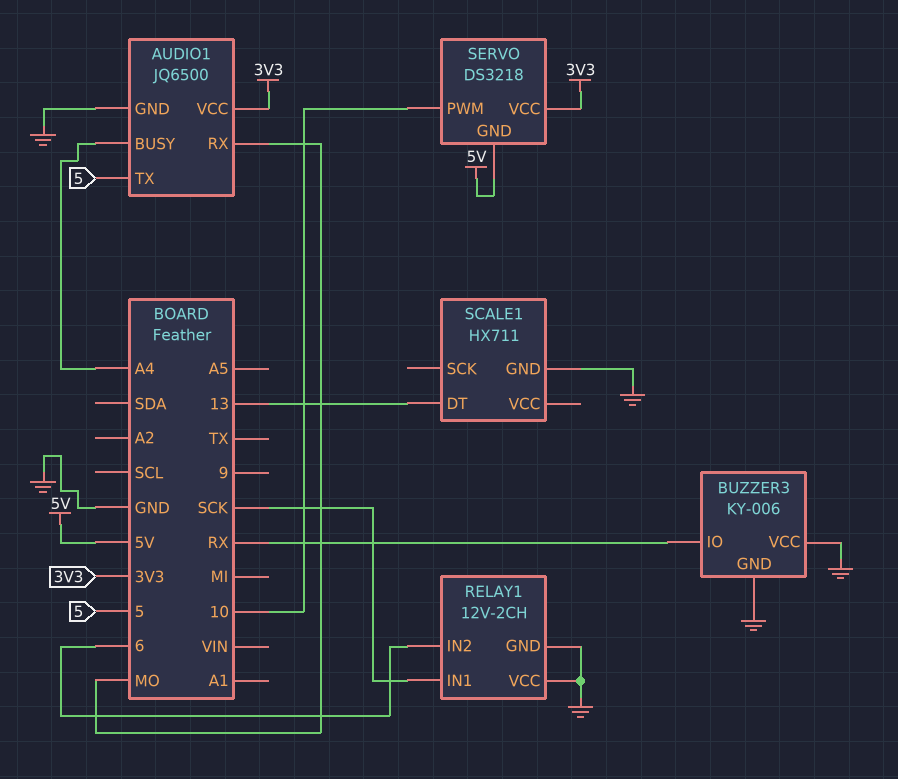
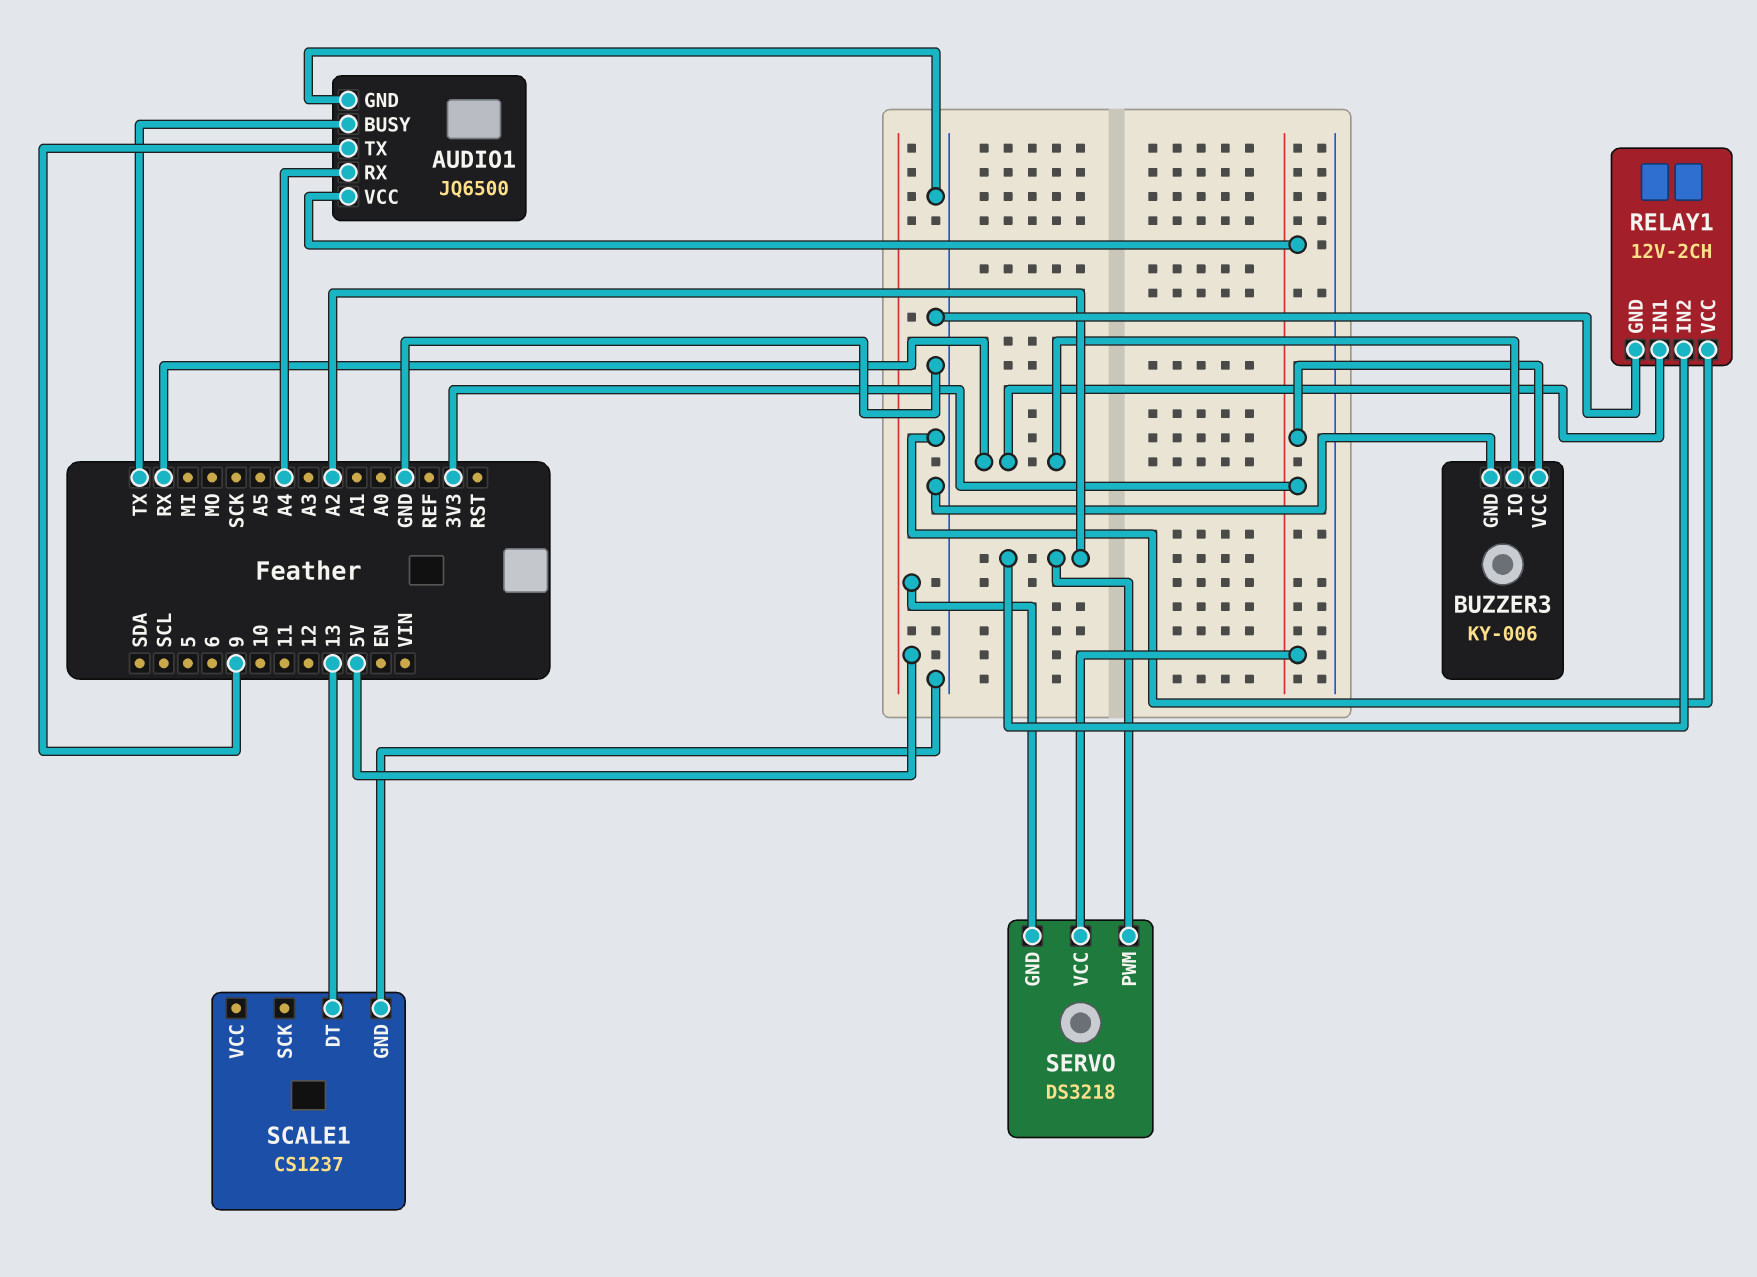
AUDIO1 pin BUSY: A4 -> TX
AUDIO1 pin RX: MO -> A4
AUDIO1 pin TX: 5 -> 9
BUZZER3 pin VCC: GND -> 3V3
RELAY1 pin IN1: SCK -> RX
RELAY1 pin IN2: 6 -> A2
SCALE1: HX711 -> CS1237
SERVO pin PWM: 10 -> A2

